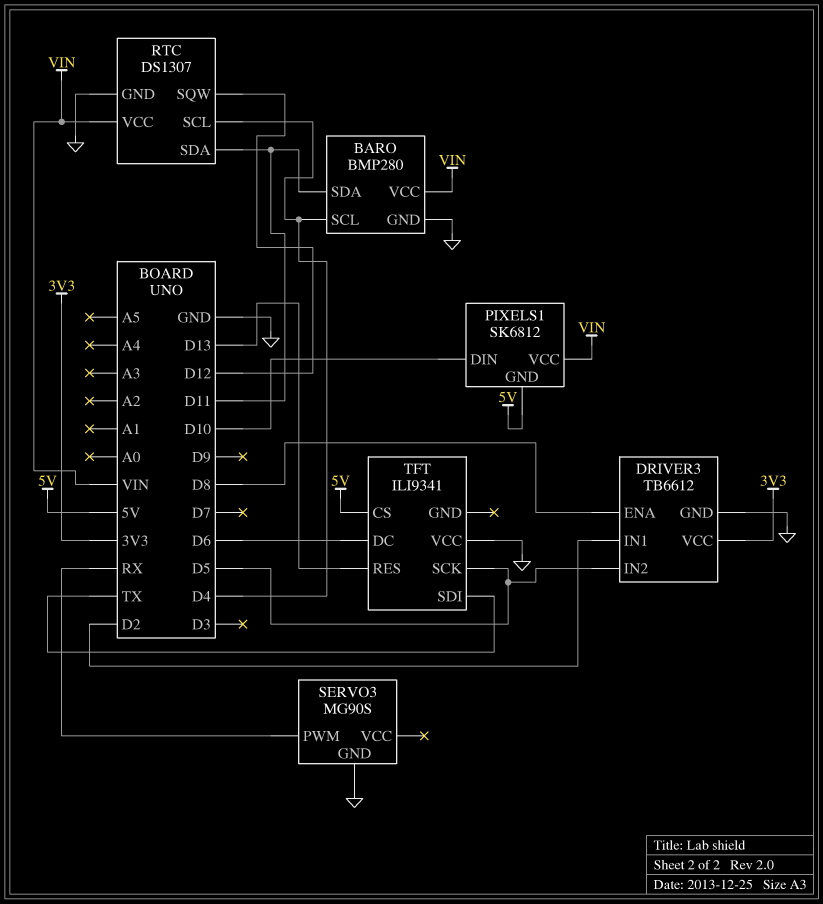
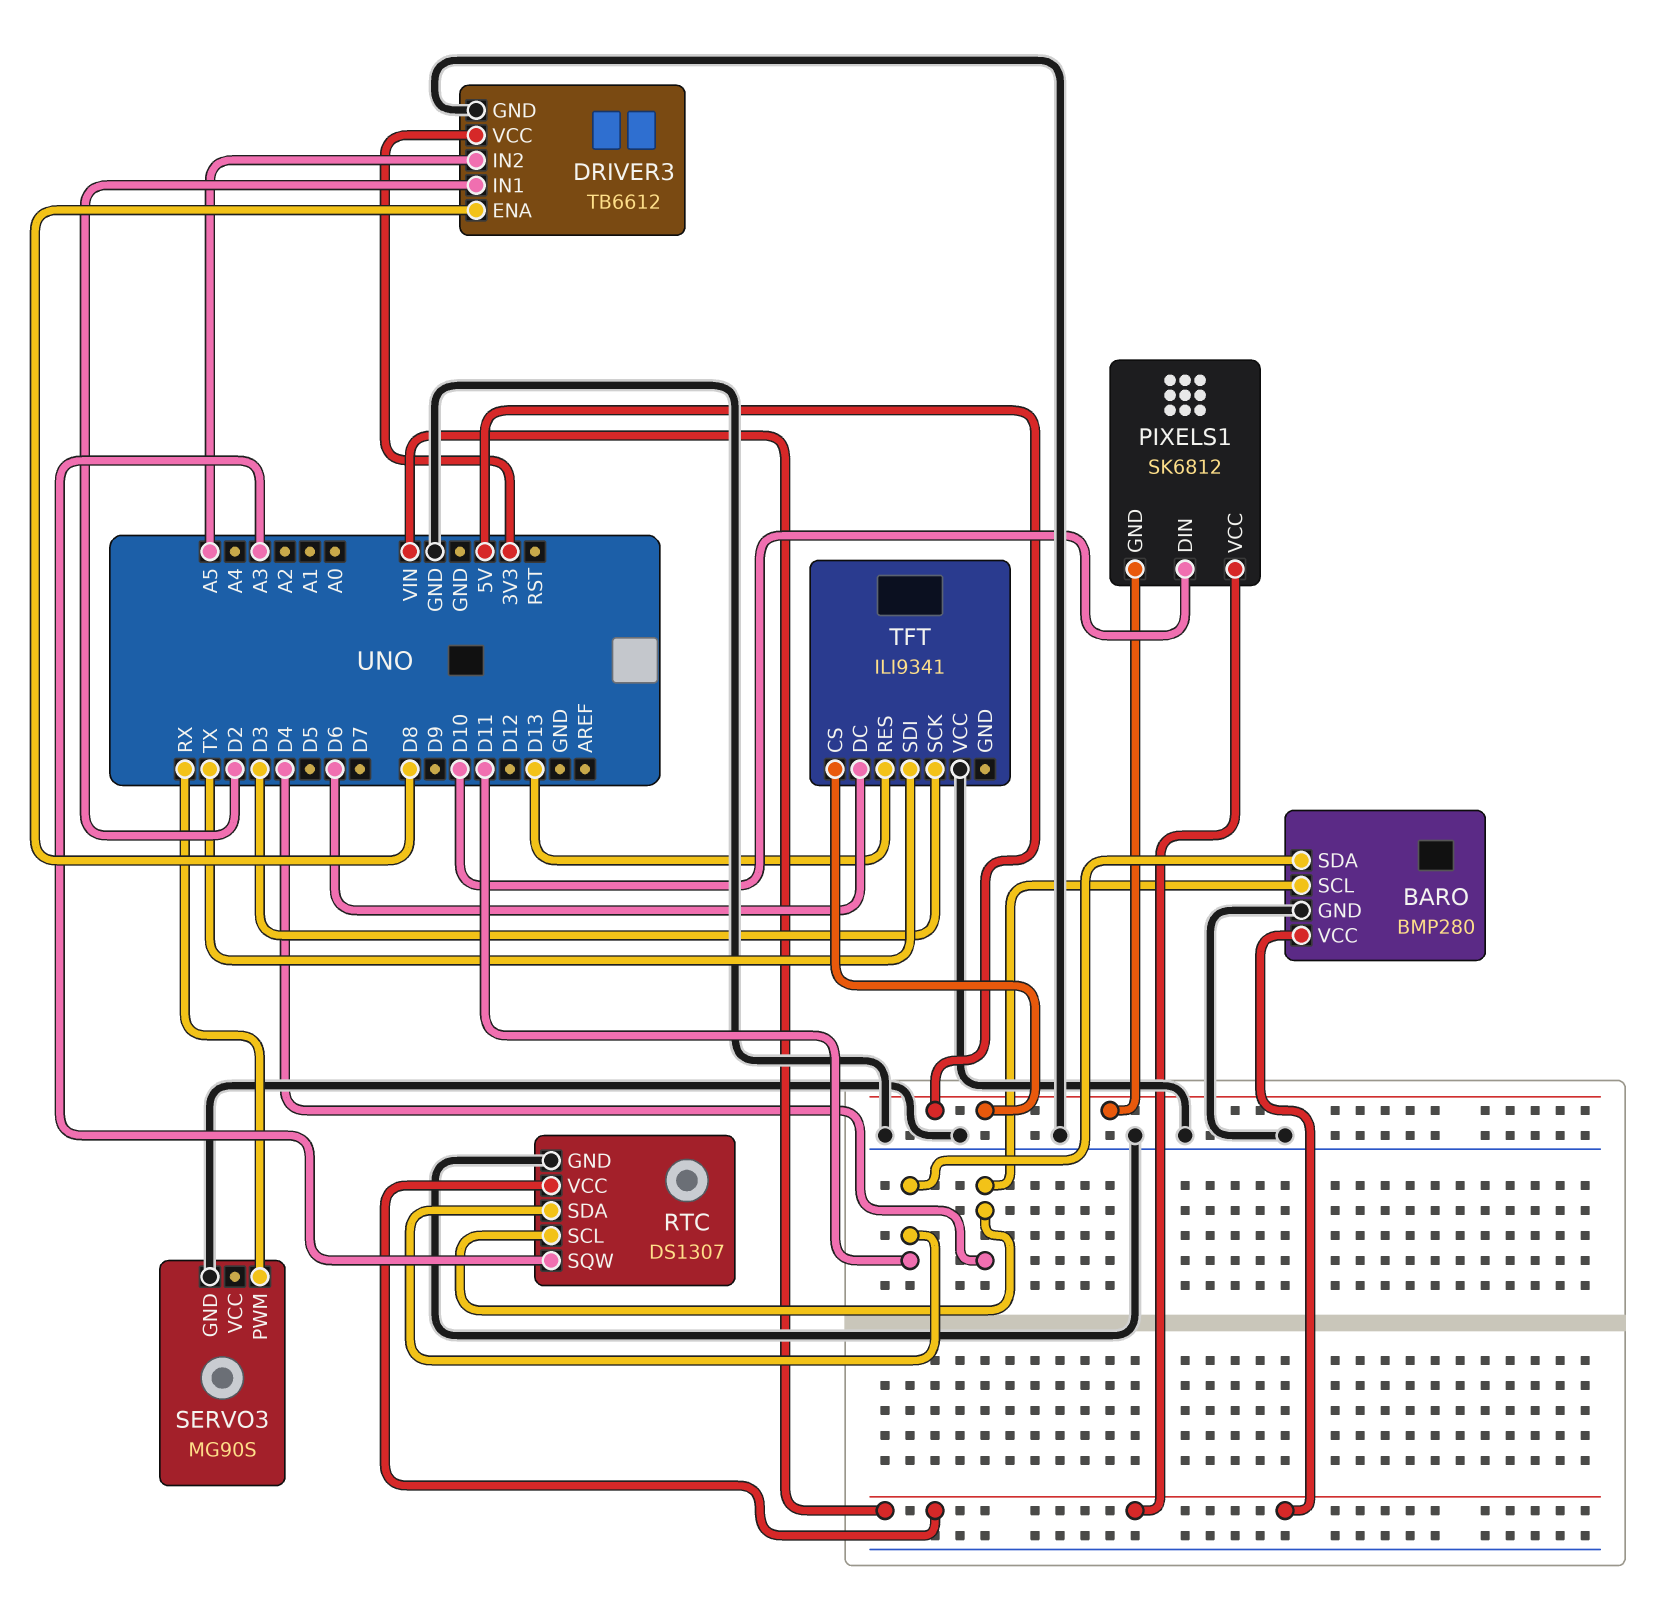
DRIVER3 pin IN2: D5 -> A5
RTC pin SQW: D12 -> A3
TFT pin SCK: D5 -> D3

